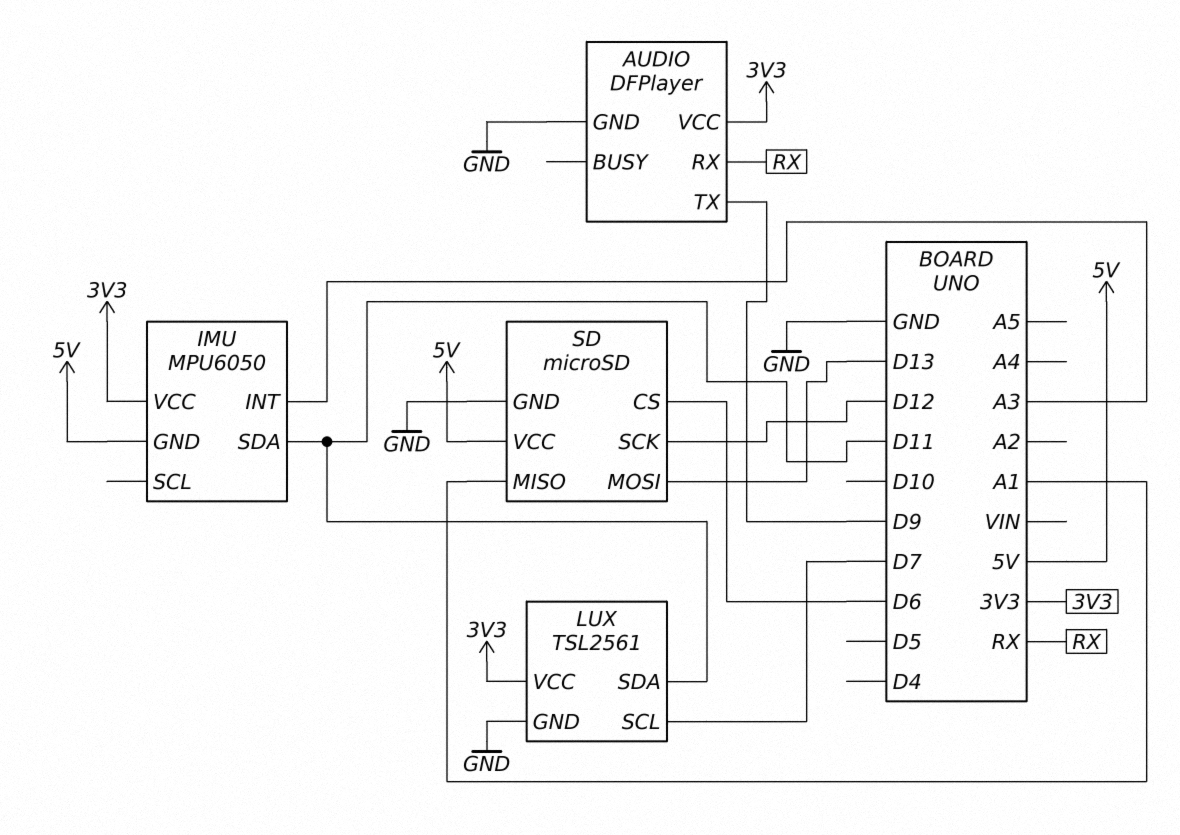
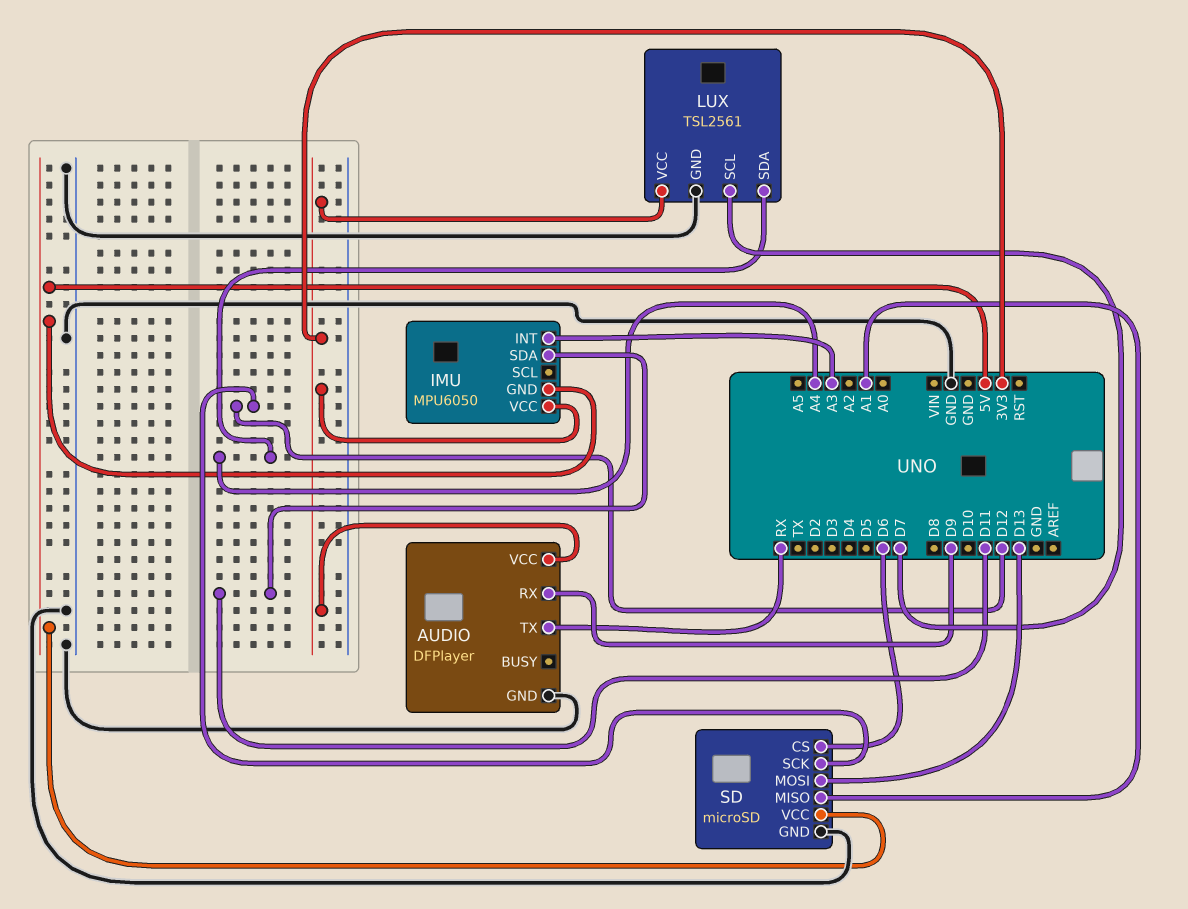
AUDIO pin RX: RX -> D9
AUDIO pin TX: D9 -> RX
LUX pin SDA: D11 -> A4

